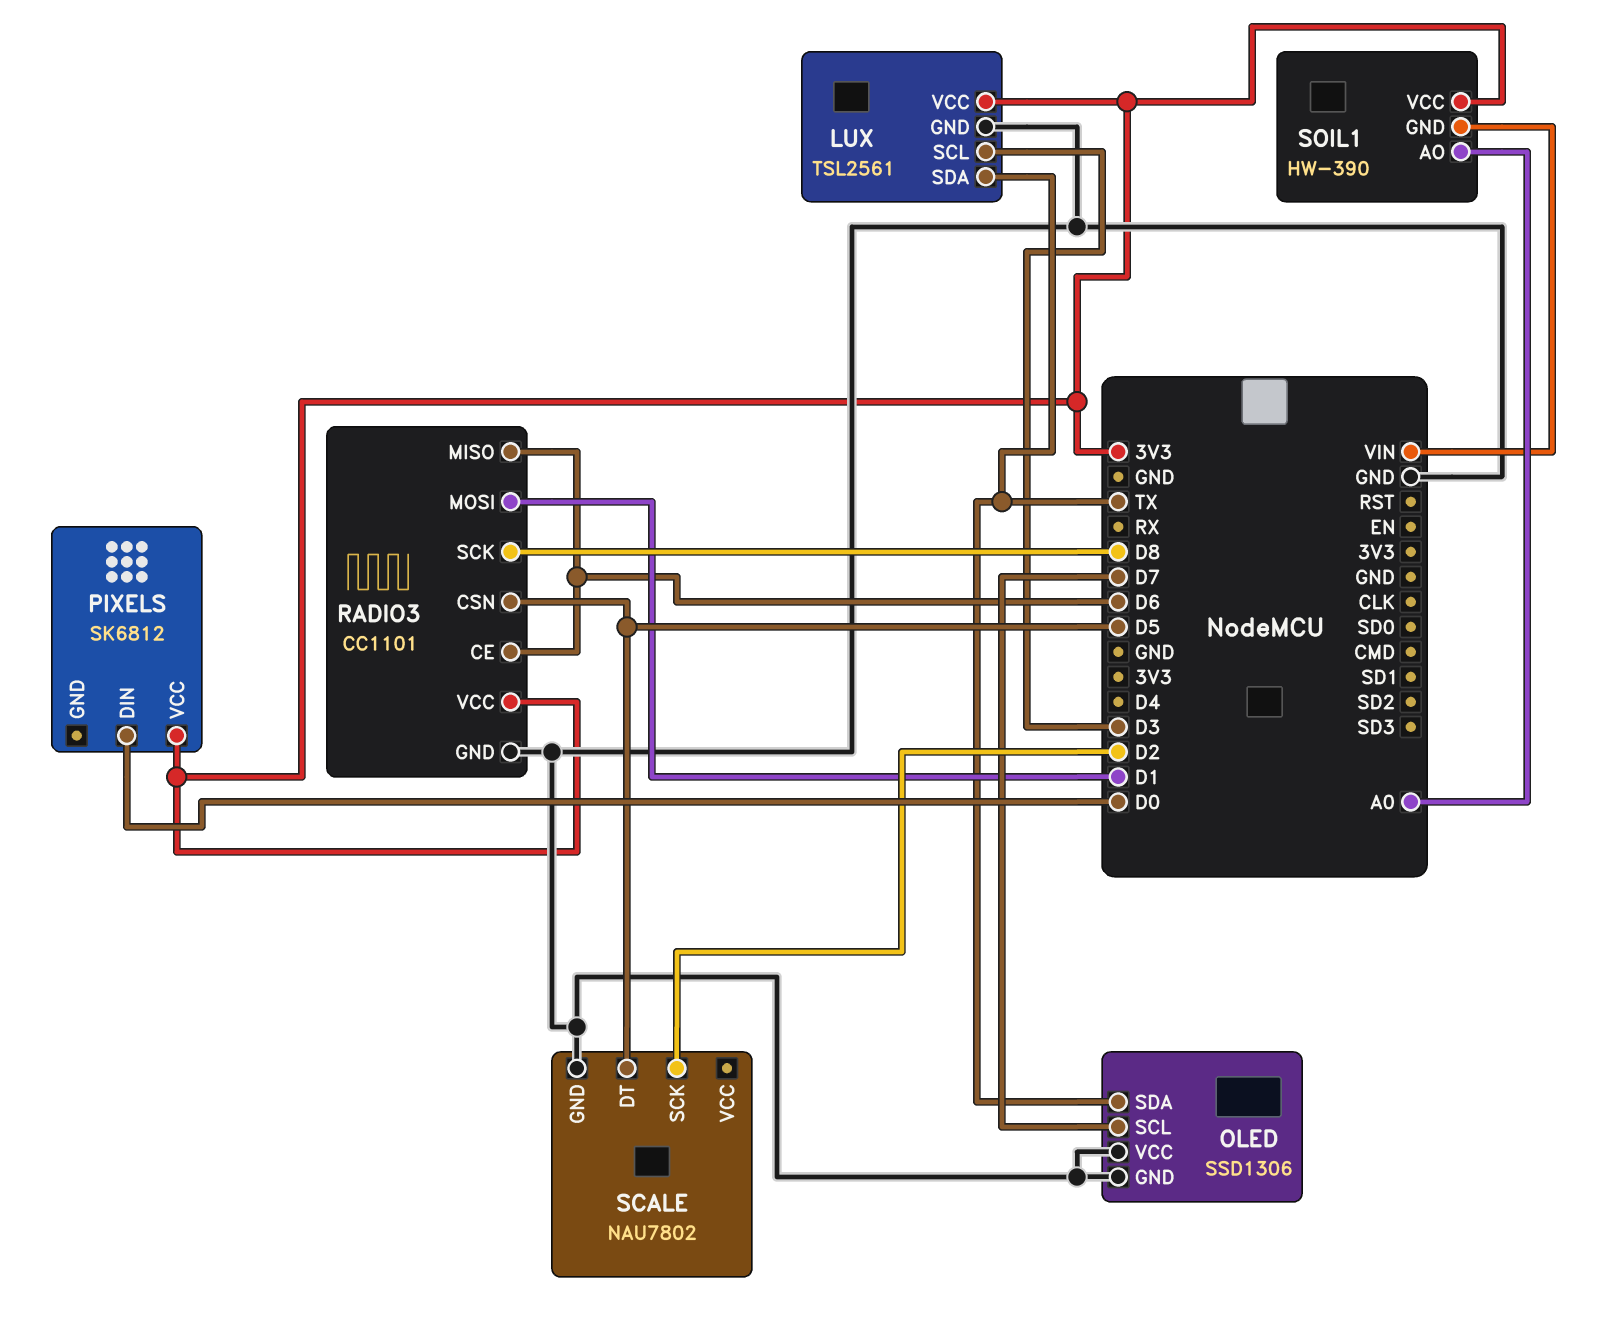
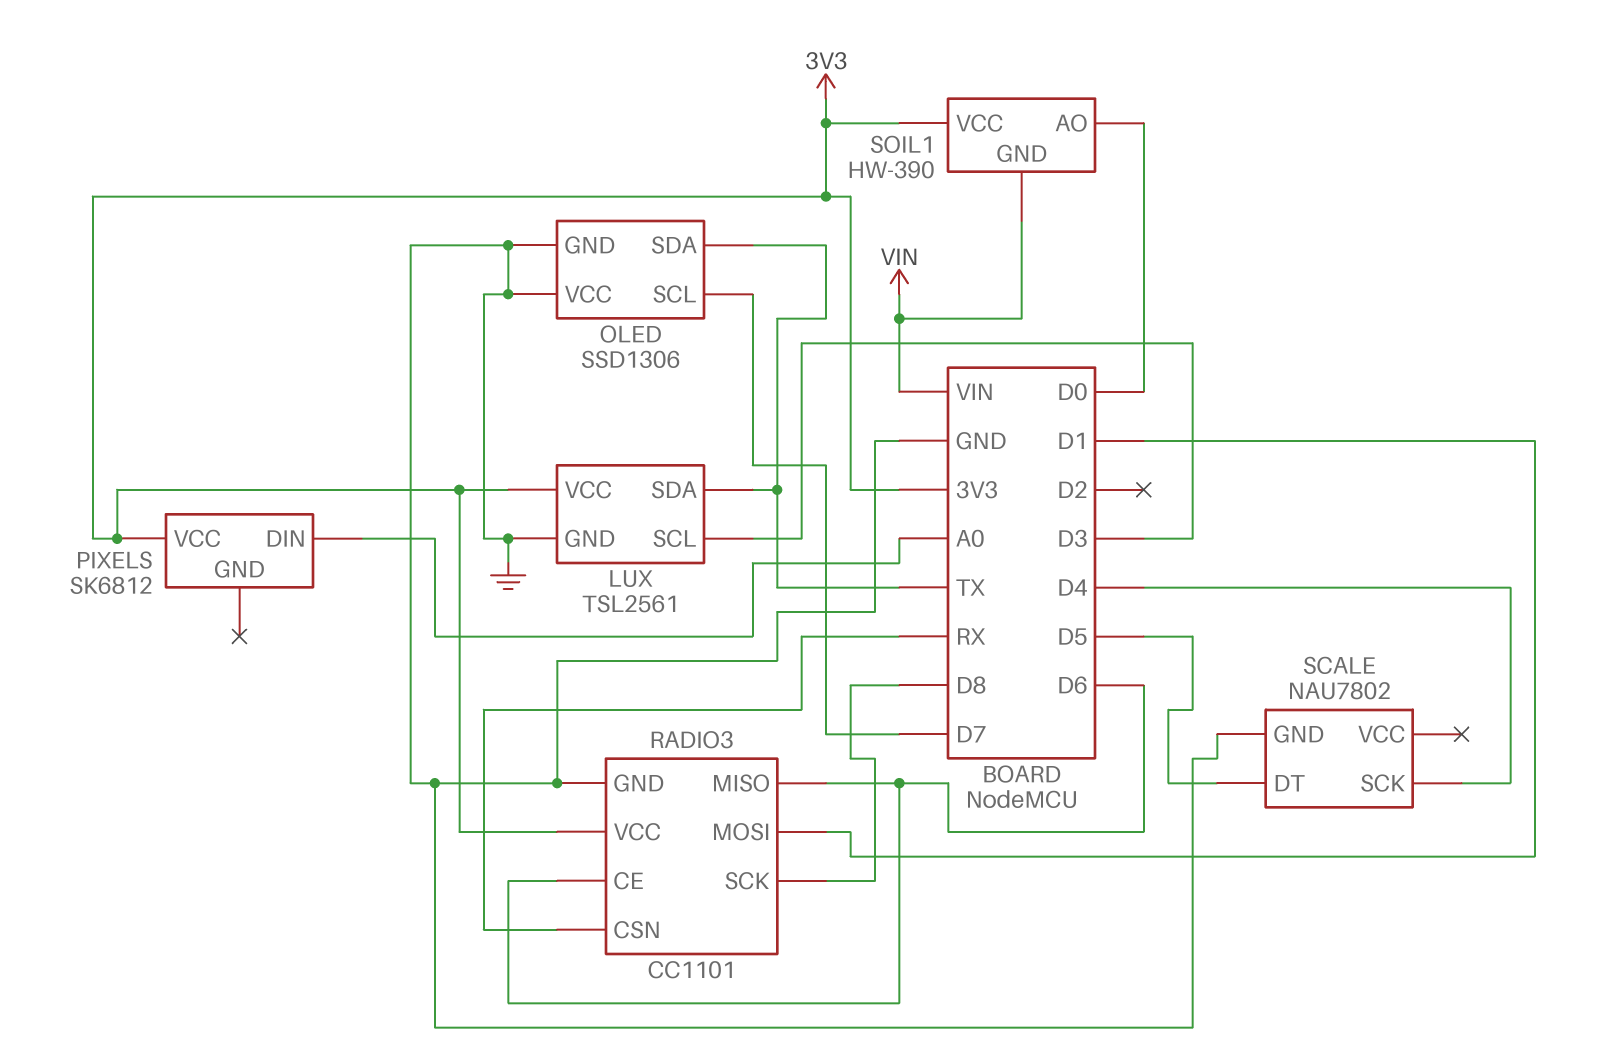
PIXELS pin DIN: D0 -> A0
RADIO3 pin CSN: D5 -> RX
SCALE pin SCK: D2 -> D4
SOIL1 pin AO: A0 -> D0

